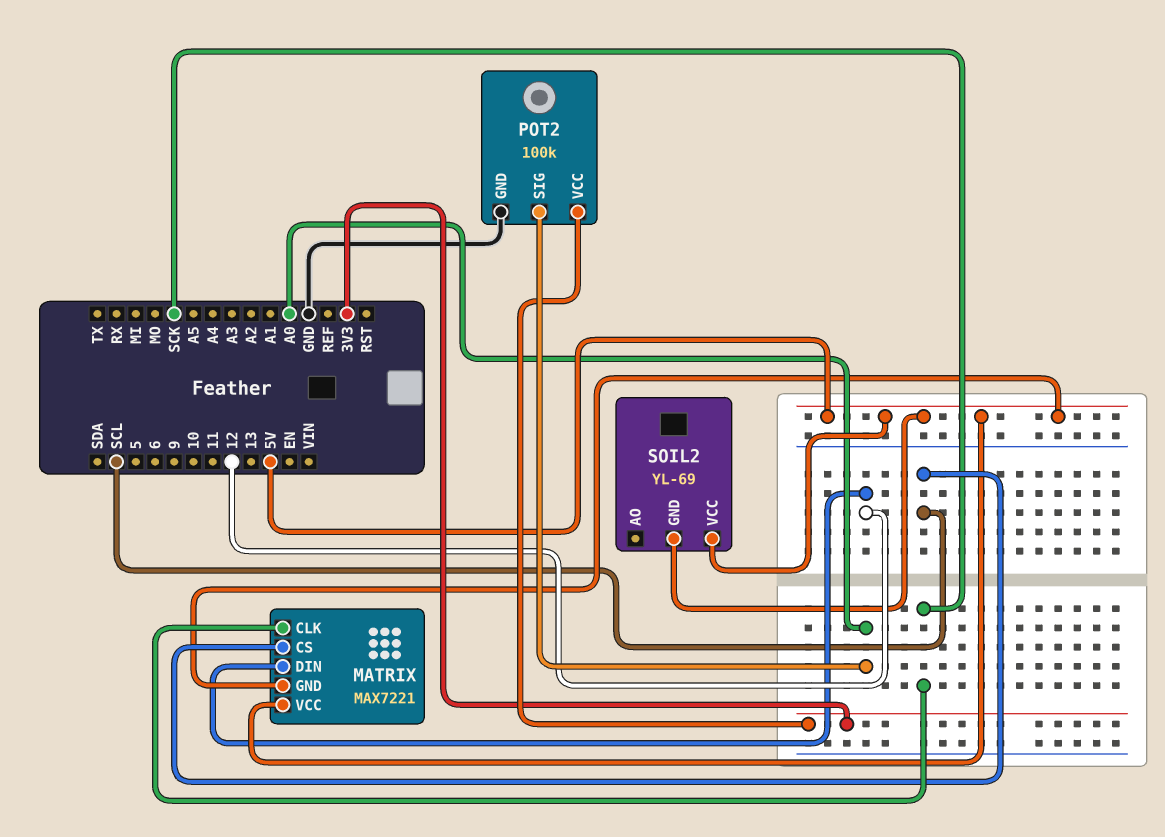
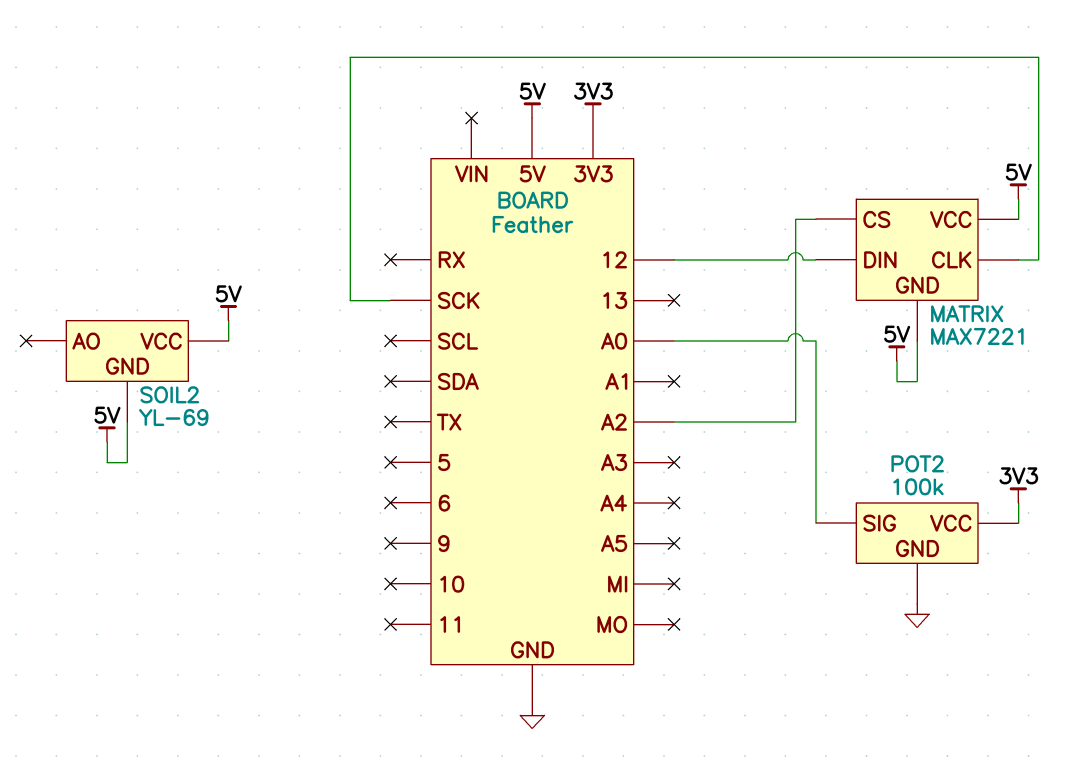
MATRIX pin CS: SCL -> A2

